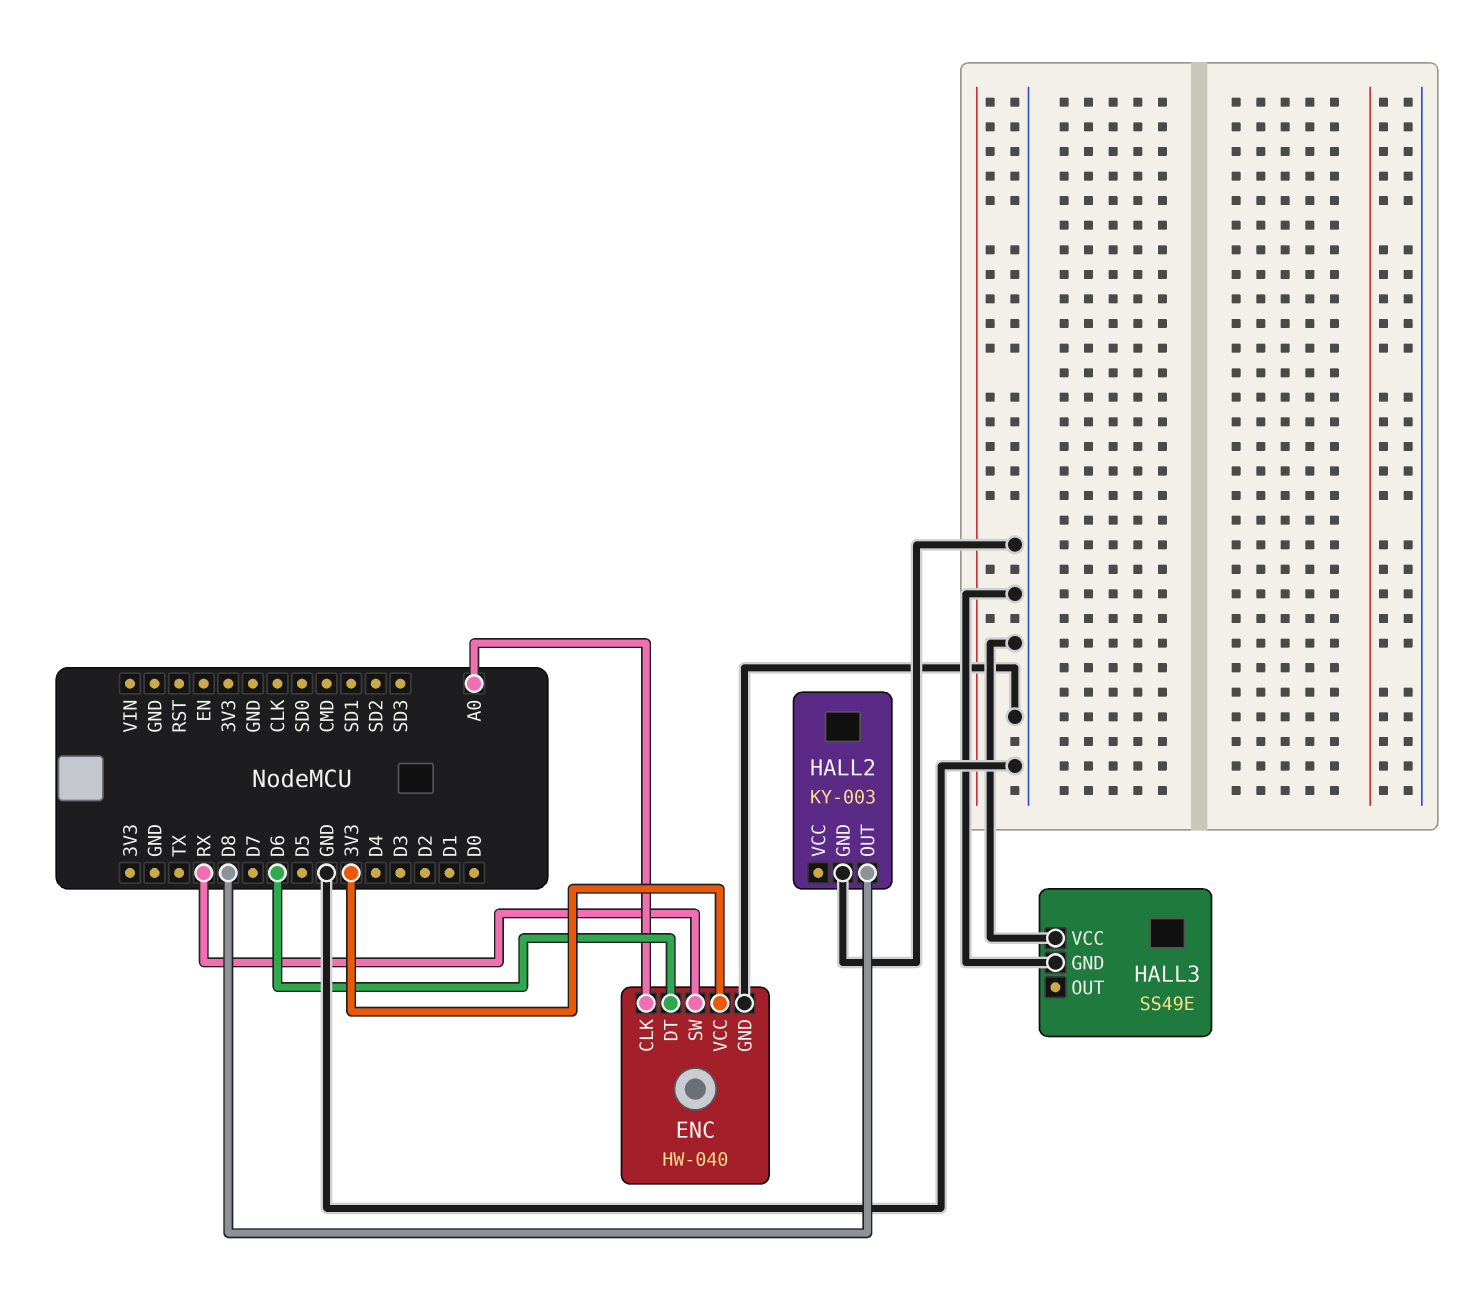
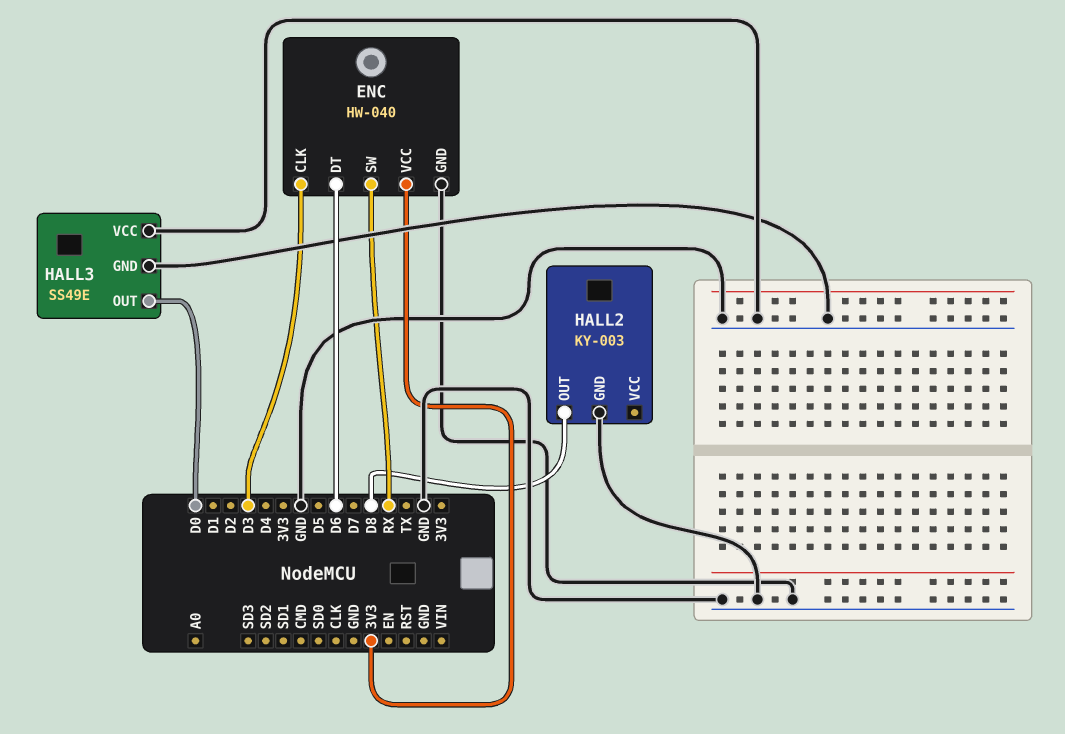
ENC pin CLK: A0 -> D3
HALL3 pin OUT: none -> D0

